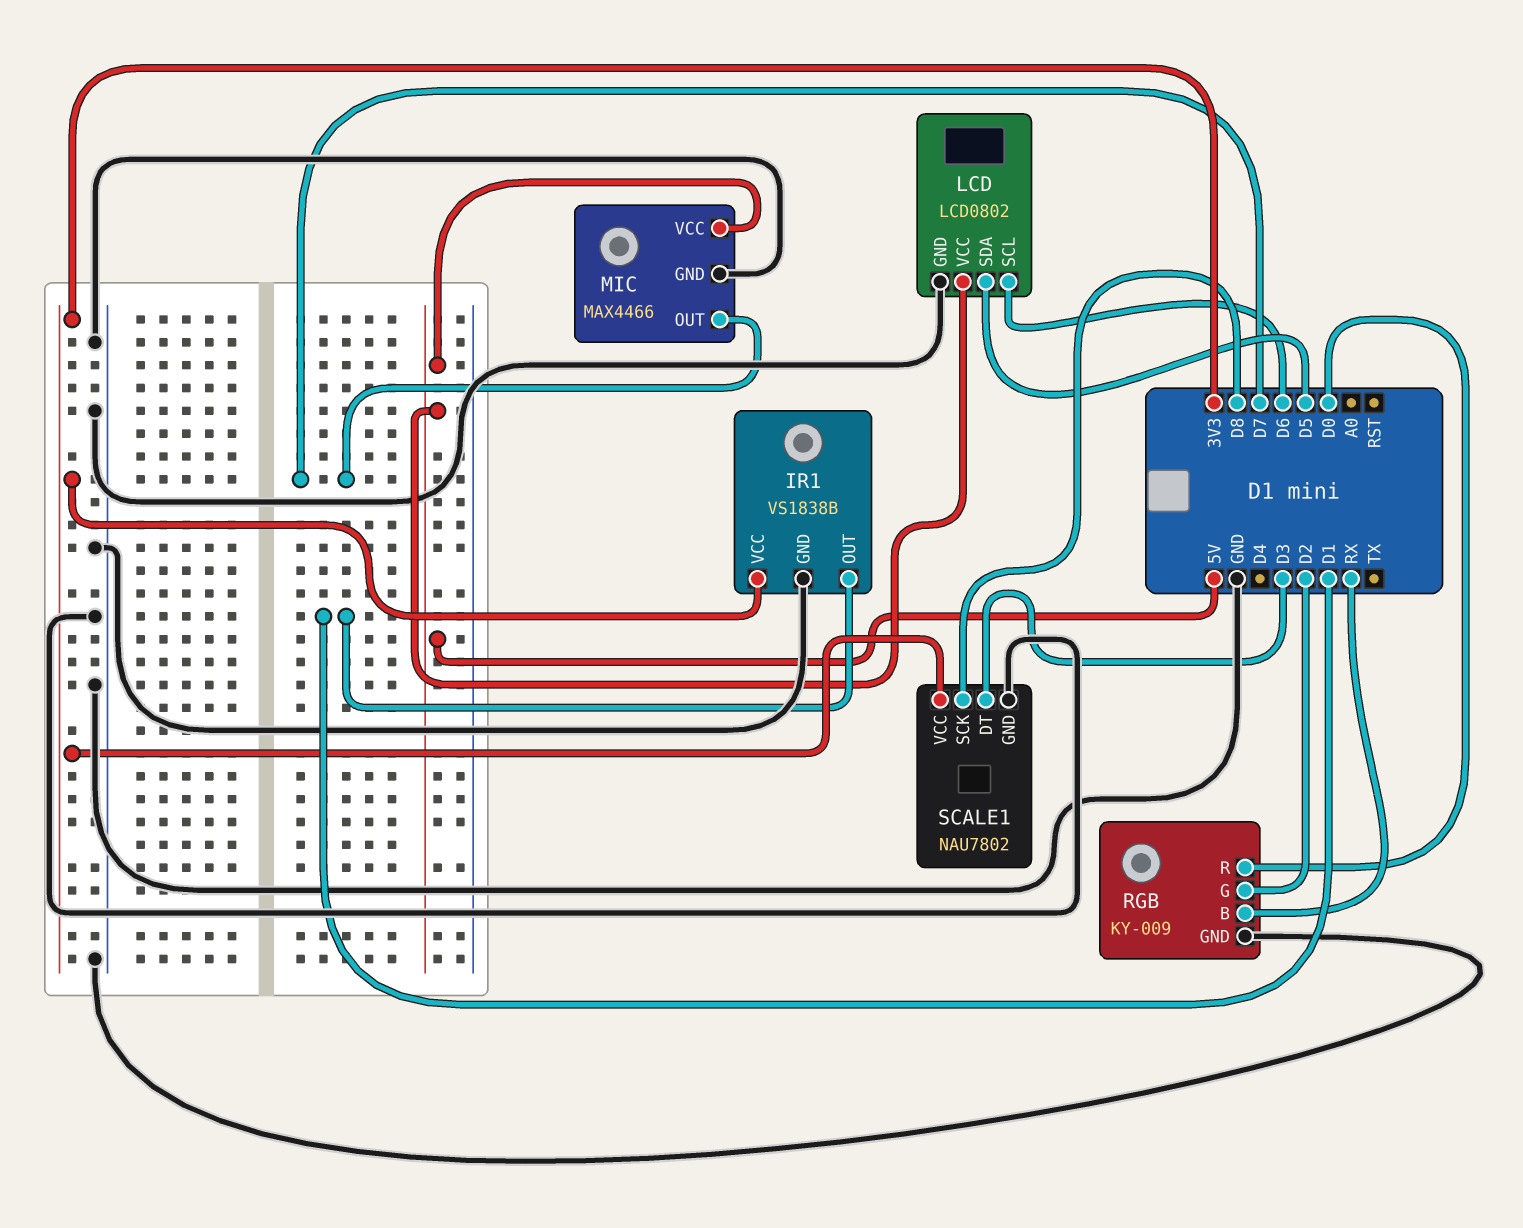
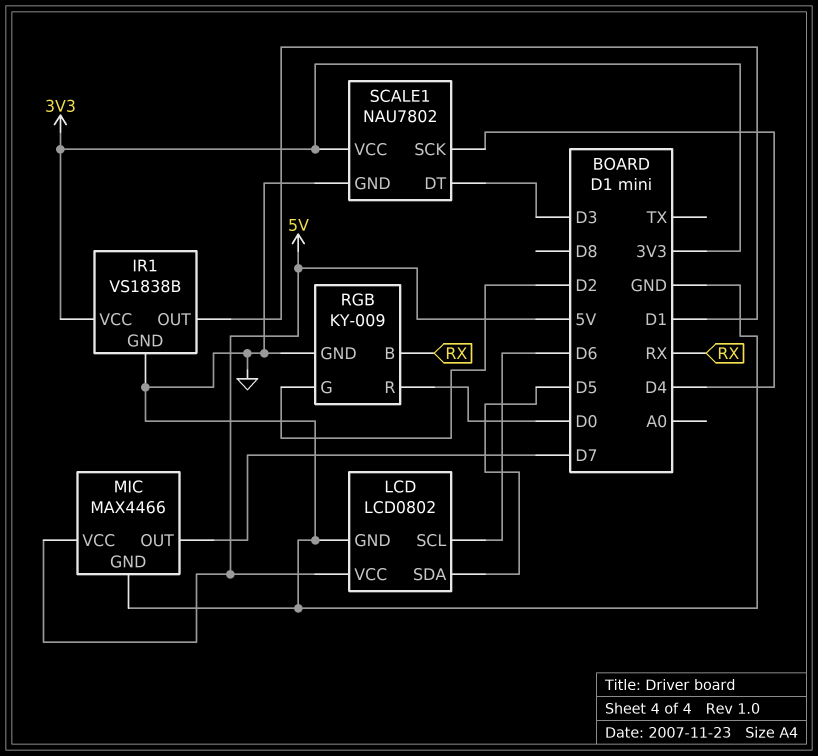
SCALE1 pin SCK: D8 -> D4

